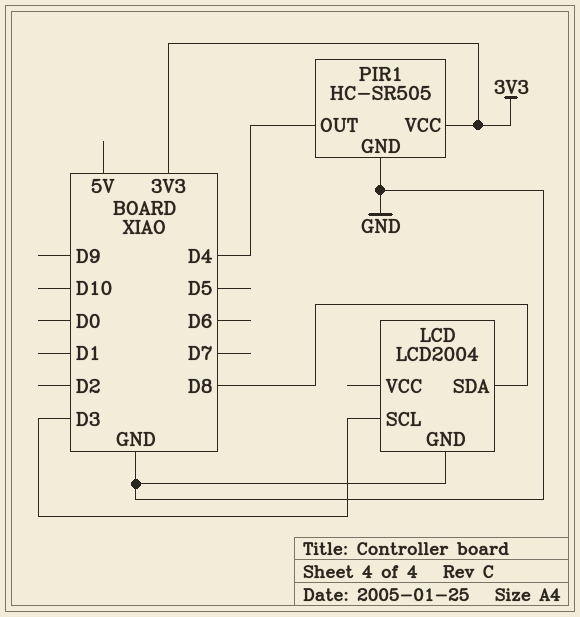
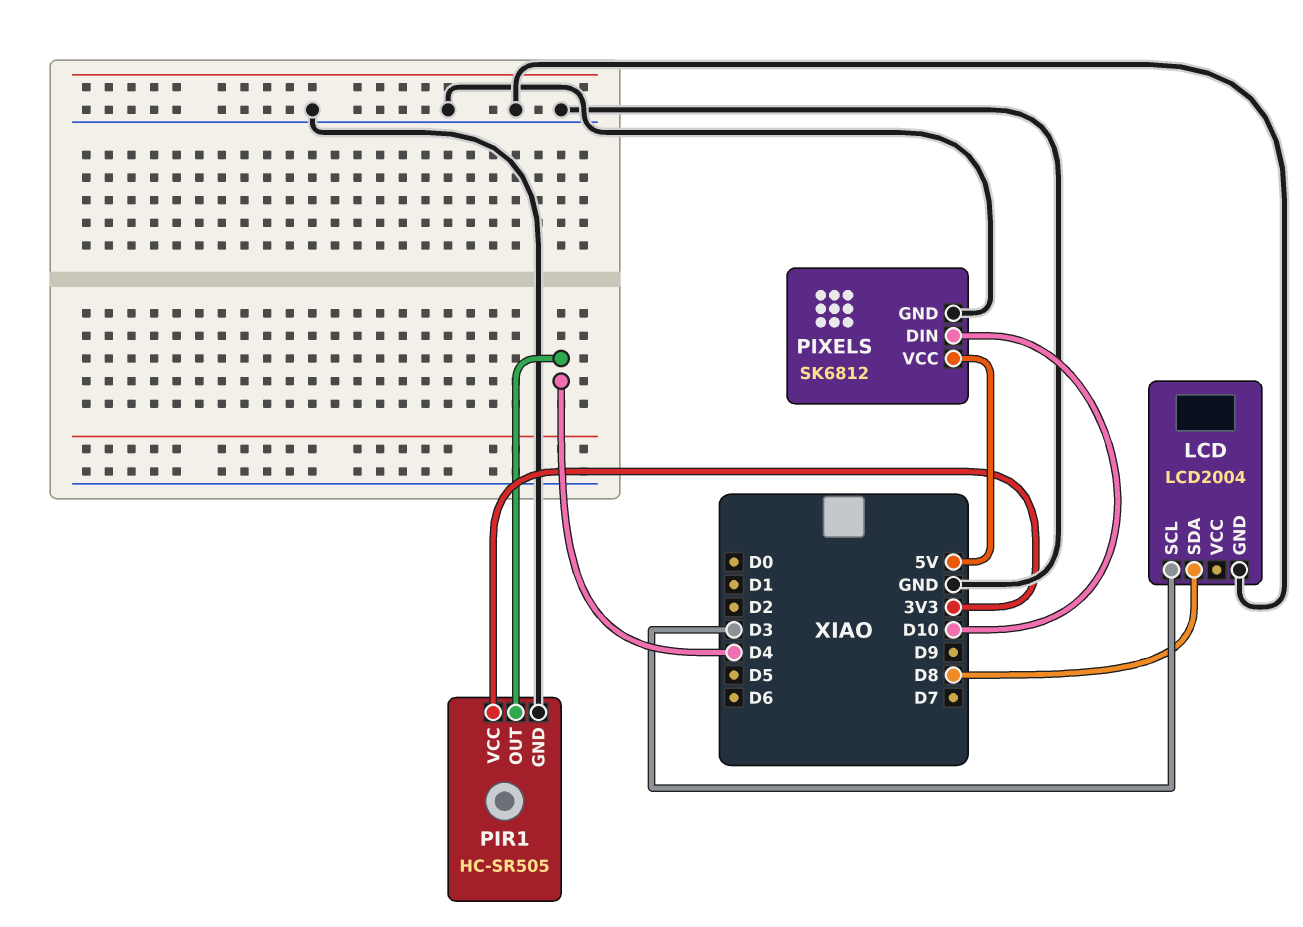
PIXELS: none -> SK6812
PIXELS pin DIN: none -> D10
PIXELS pin GND: none -> GND
PIXELS pin VCC: none -> 5V

